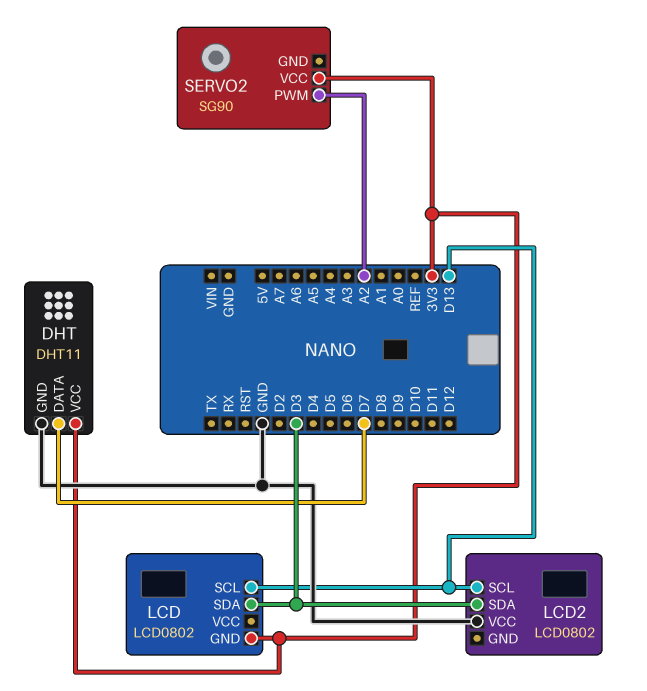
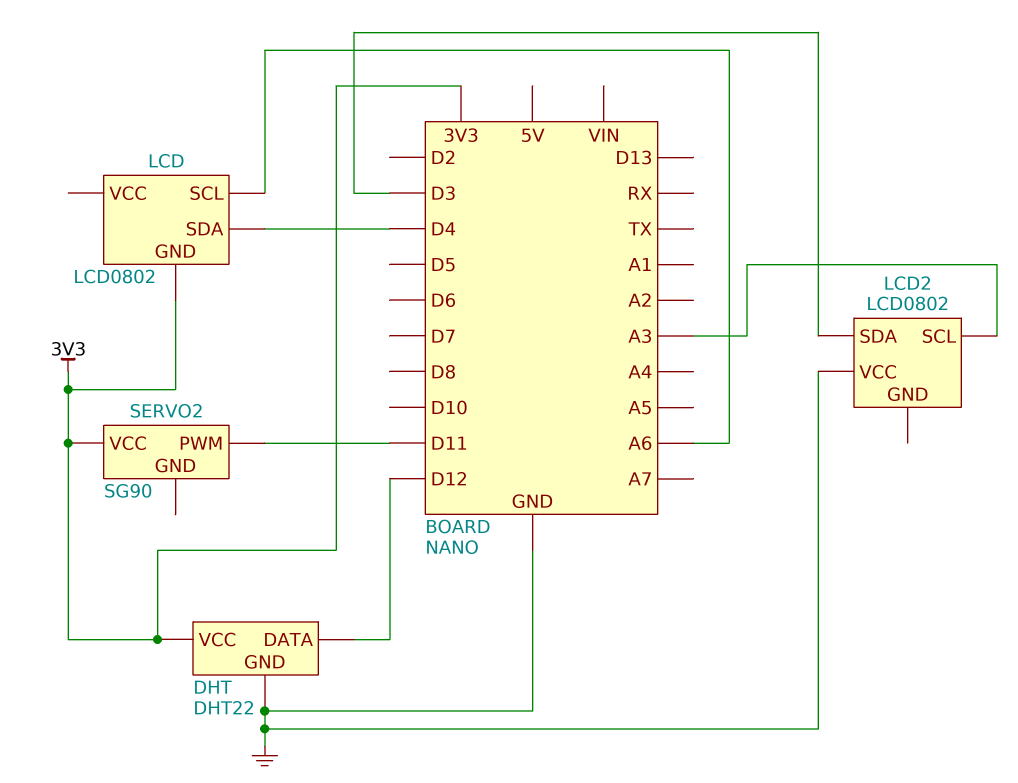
DHT: DHT11 -> DHT22
DHT pin DATA: D7 -> D12
LCD pin SCL: D13 -> A6
LCD pin SDA: D3 -> D4
LCD2 pin SCL: D13 -> A3
SERVO2 pin PWM: A2 -> D11

